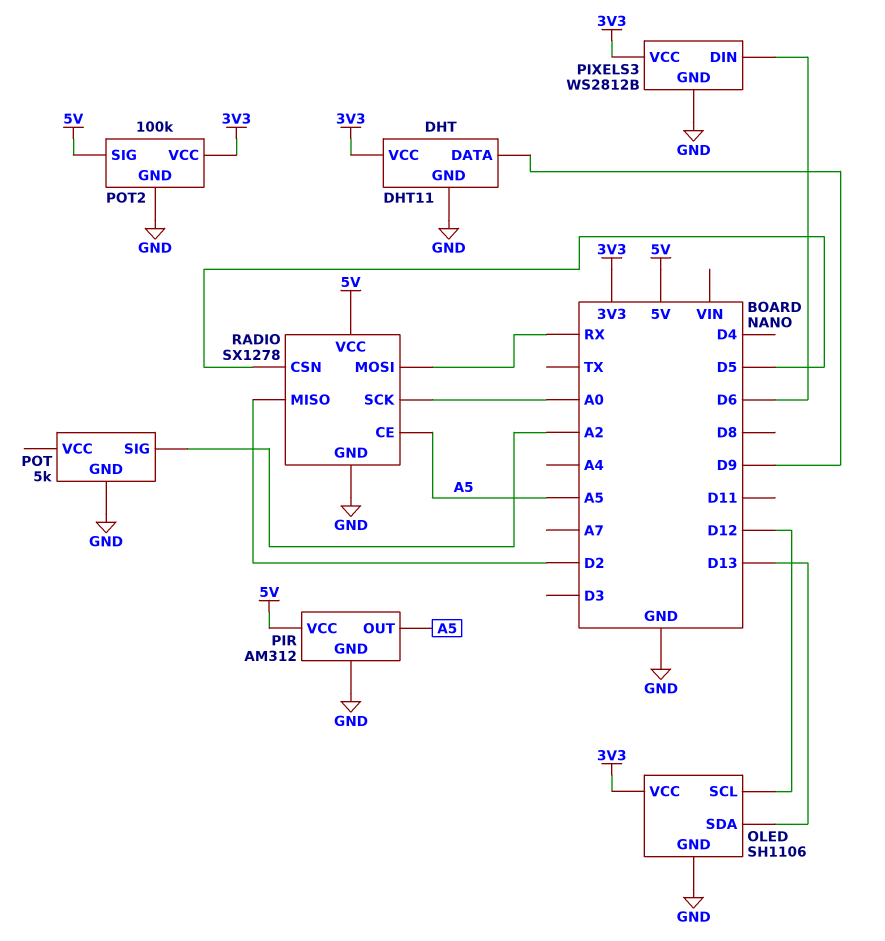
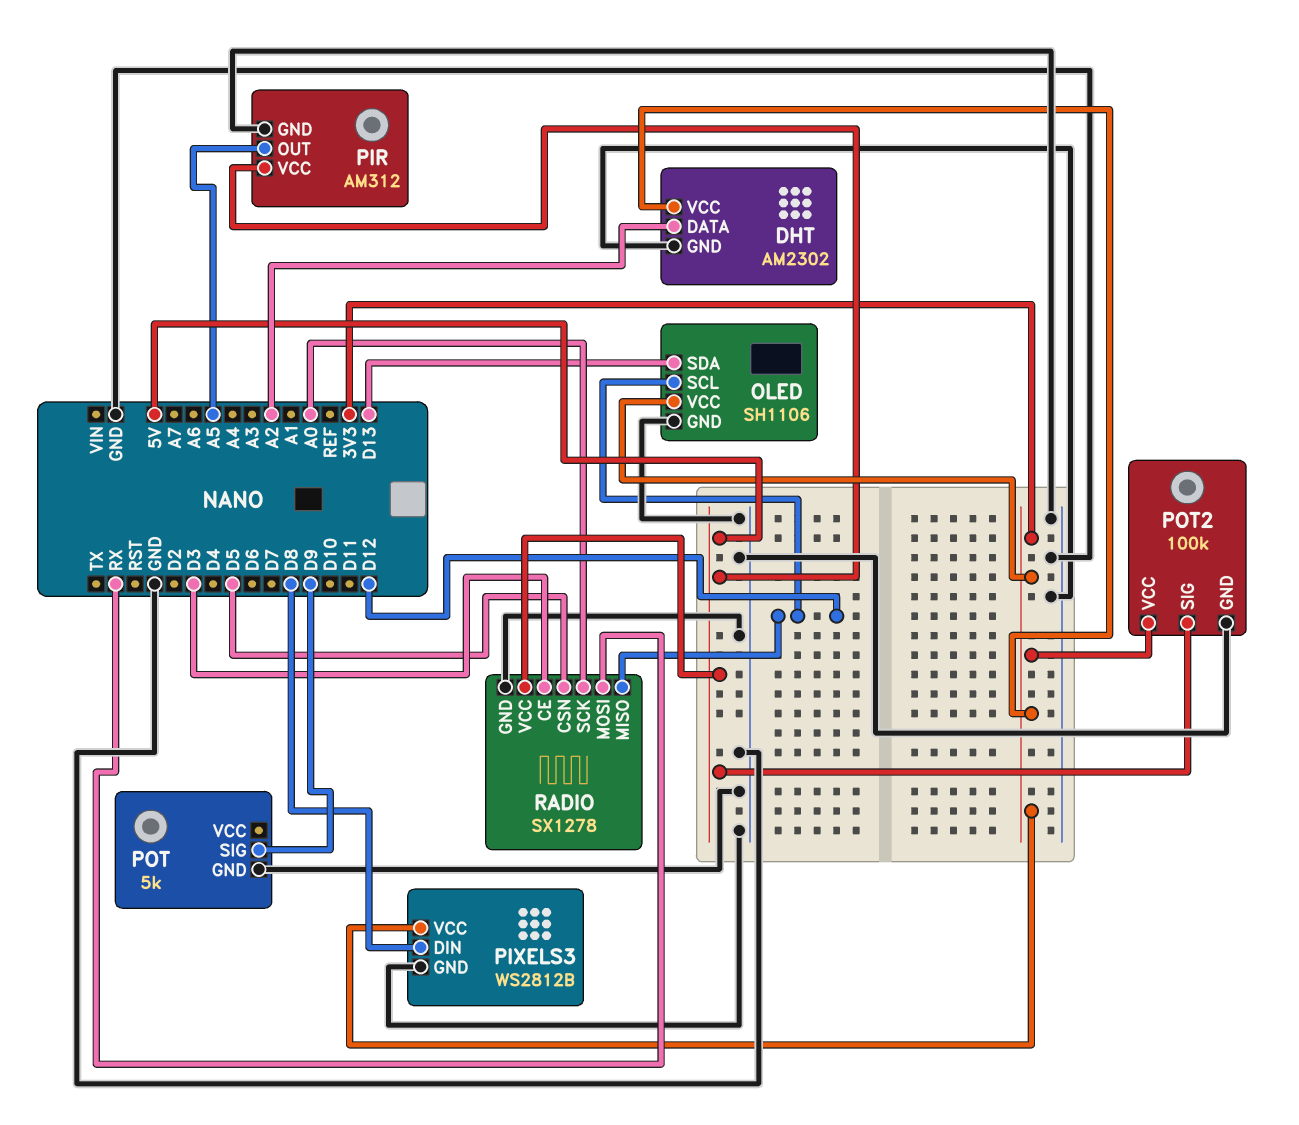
DHT: DHT11 -> AM2302
DHT pin DATA: D9 -> A2
PIXELS3 pin DIN: D6 -> D8
POT pin SIG: A2 -> D9
RADIO pin CE: A5 -> D3
RADIO pin MISO: D2 -> D12

